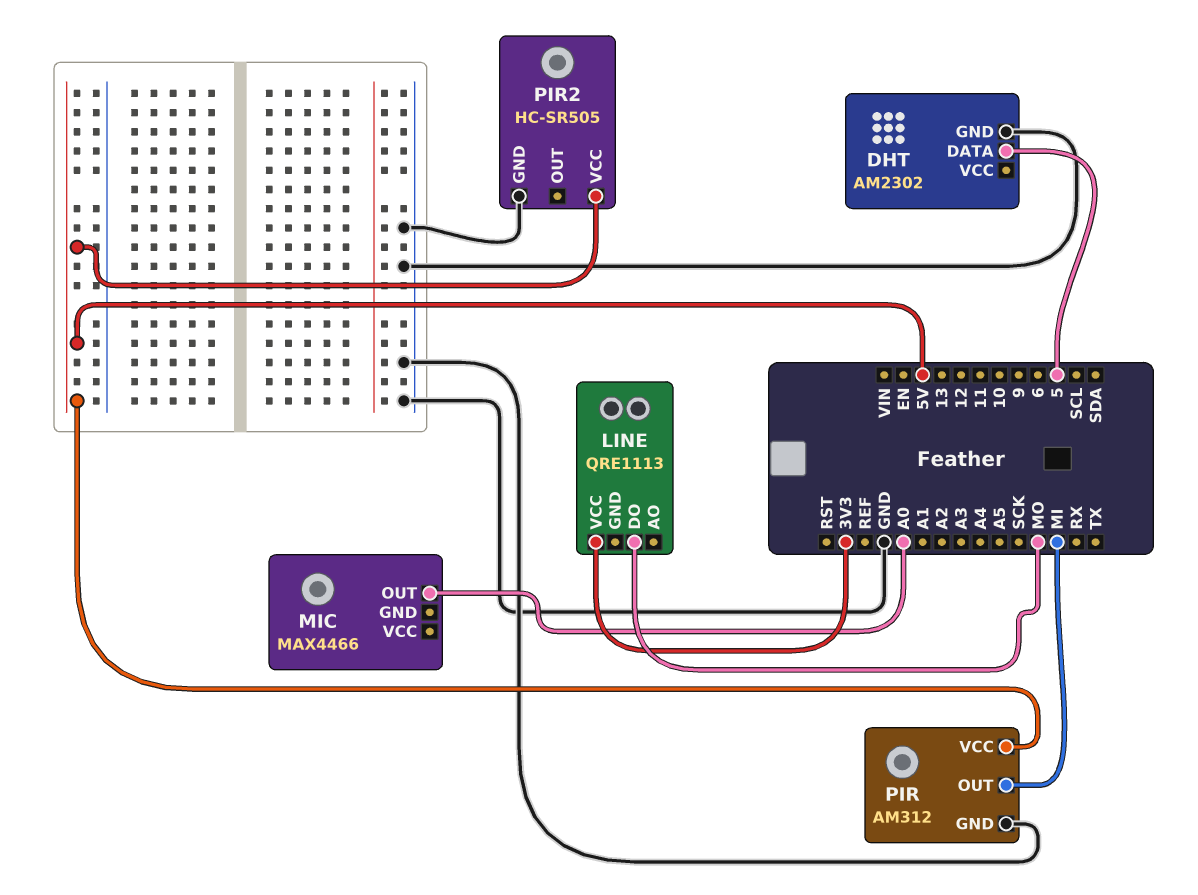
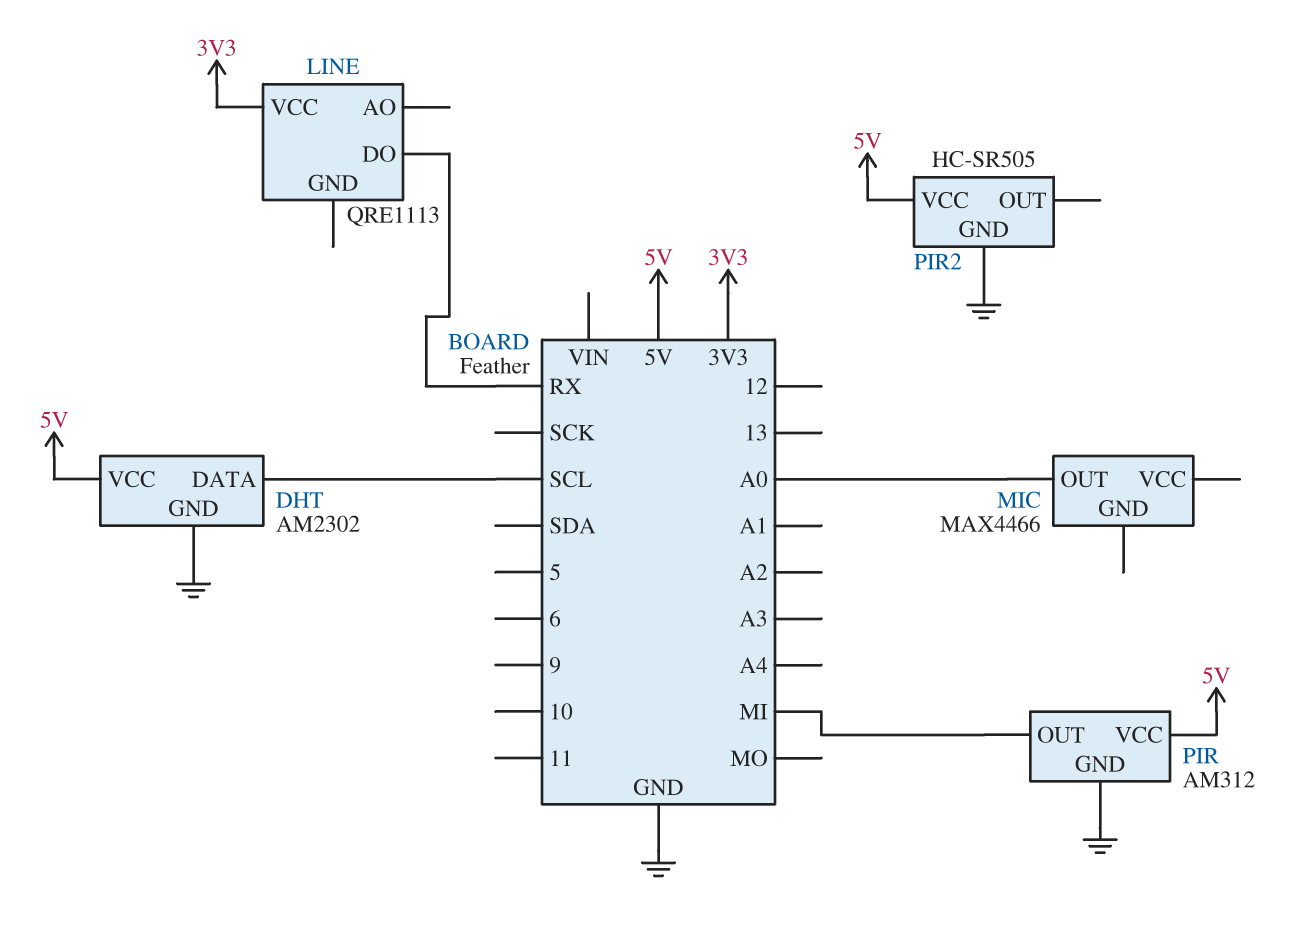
DHT pin DATA: 5 -> SCL
DHT pin VCC: none -> 5V
LINE pin DO: MO -> RX

